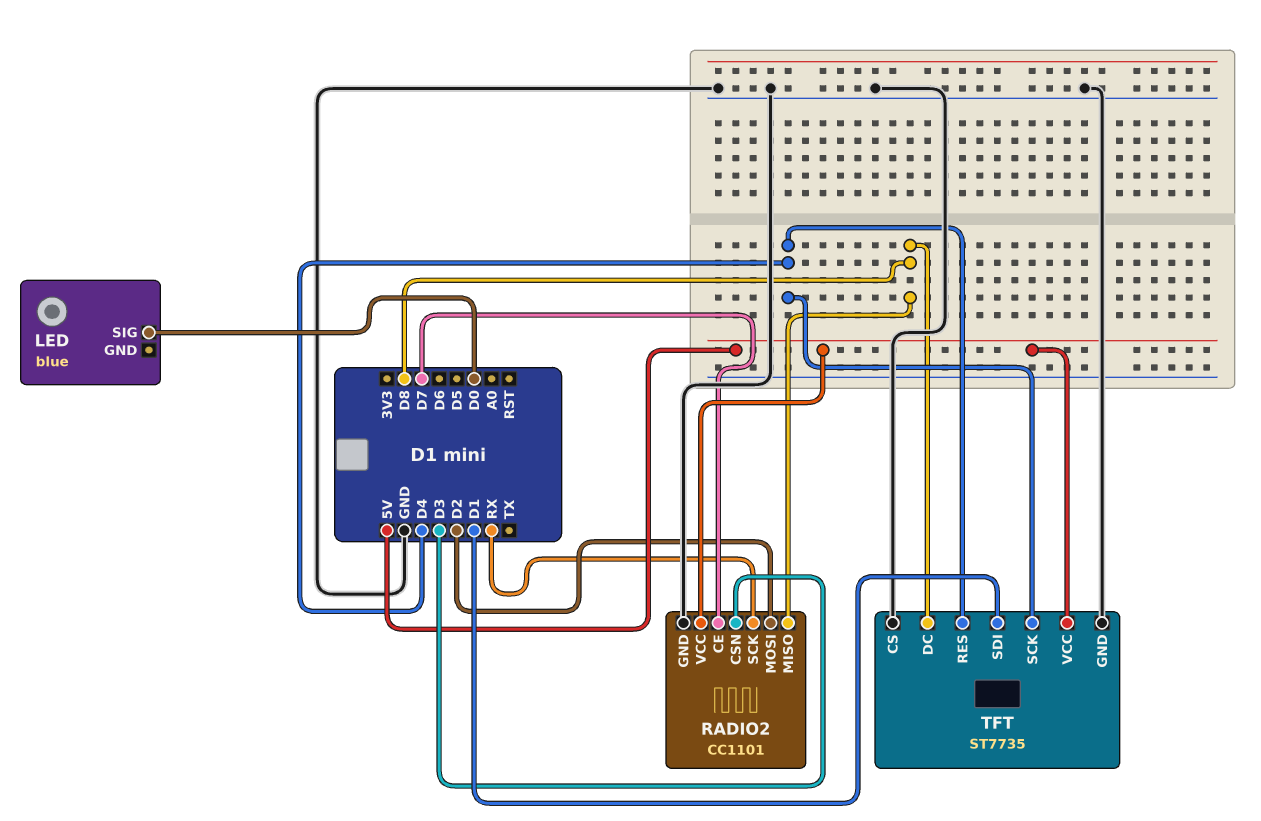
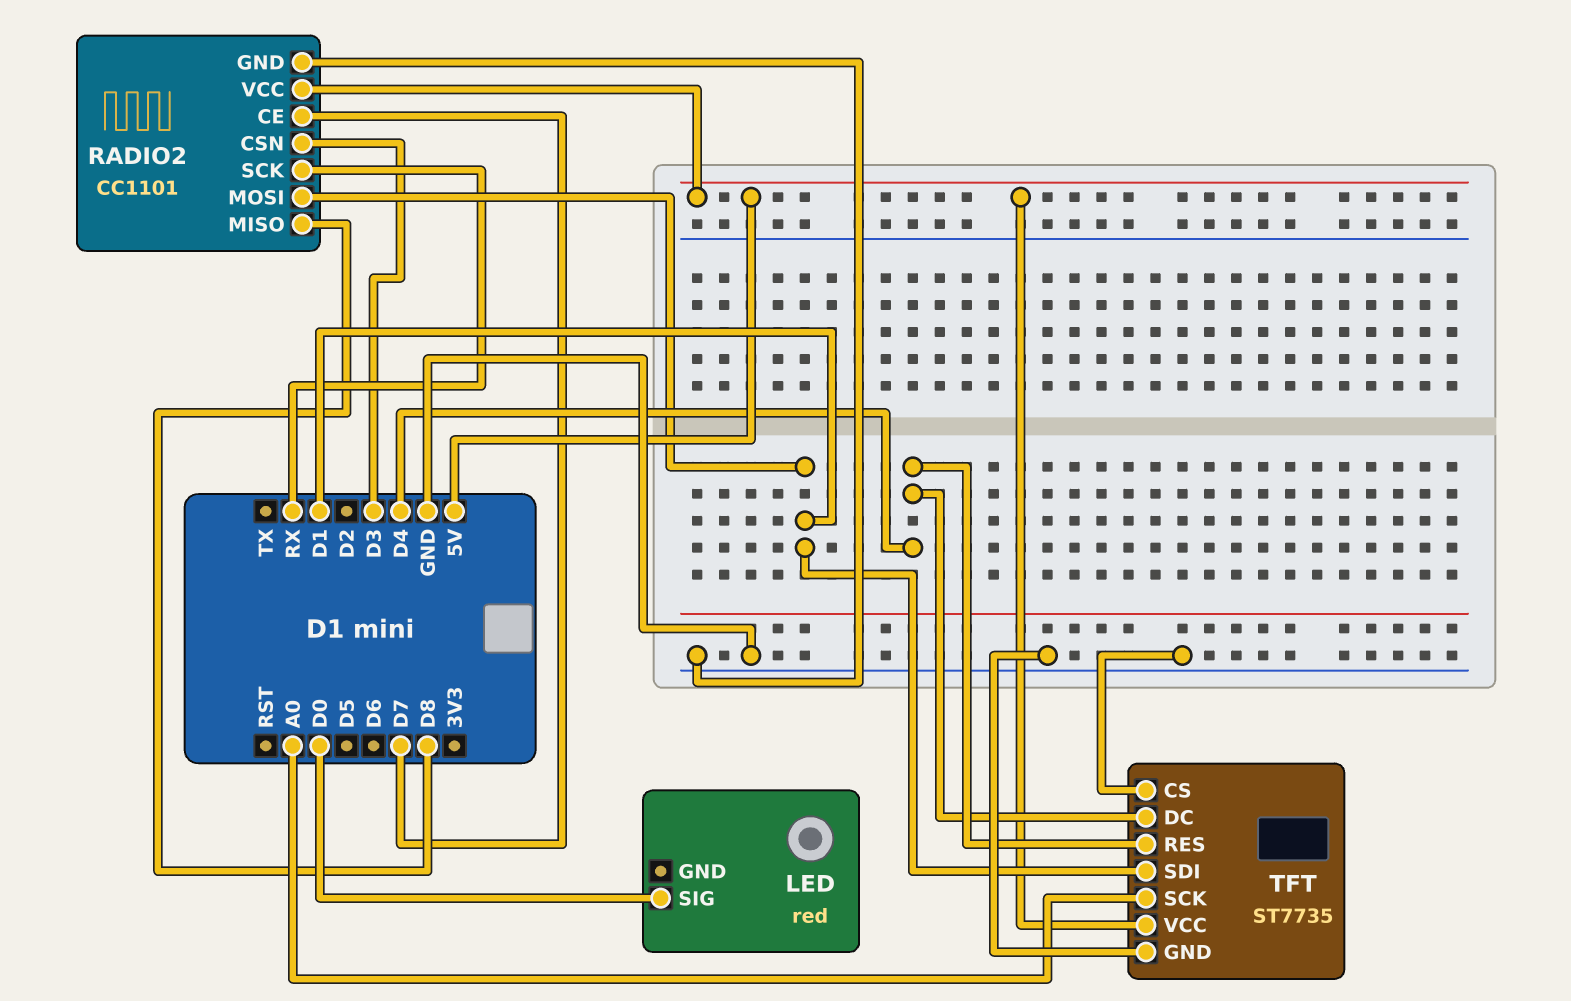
LED: blue -> red
RADIO2 pin MOSI: D2 -> D1
TFT pin DC: D8 -> D4
TFT pin SCK: D4 -> A0

